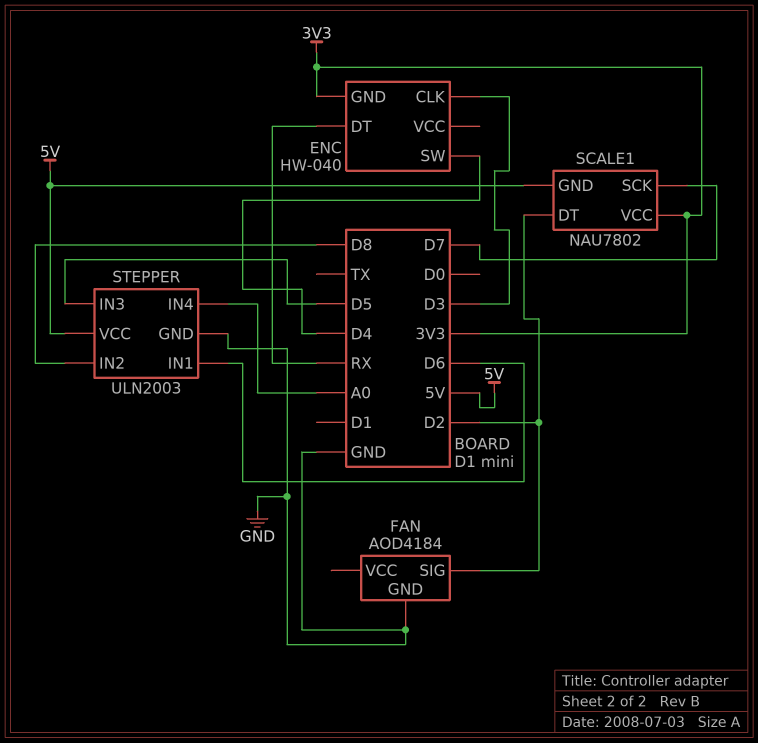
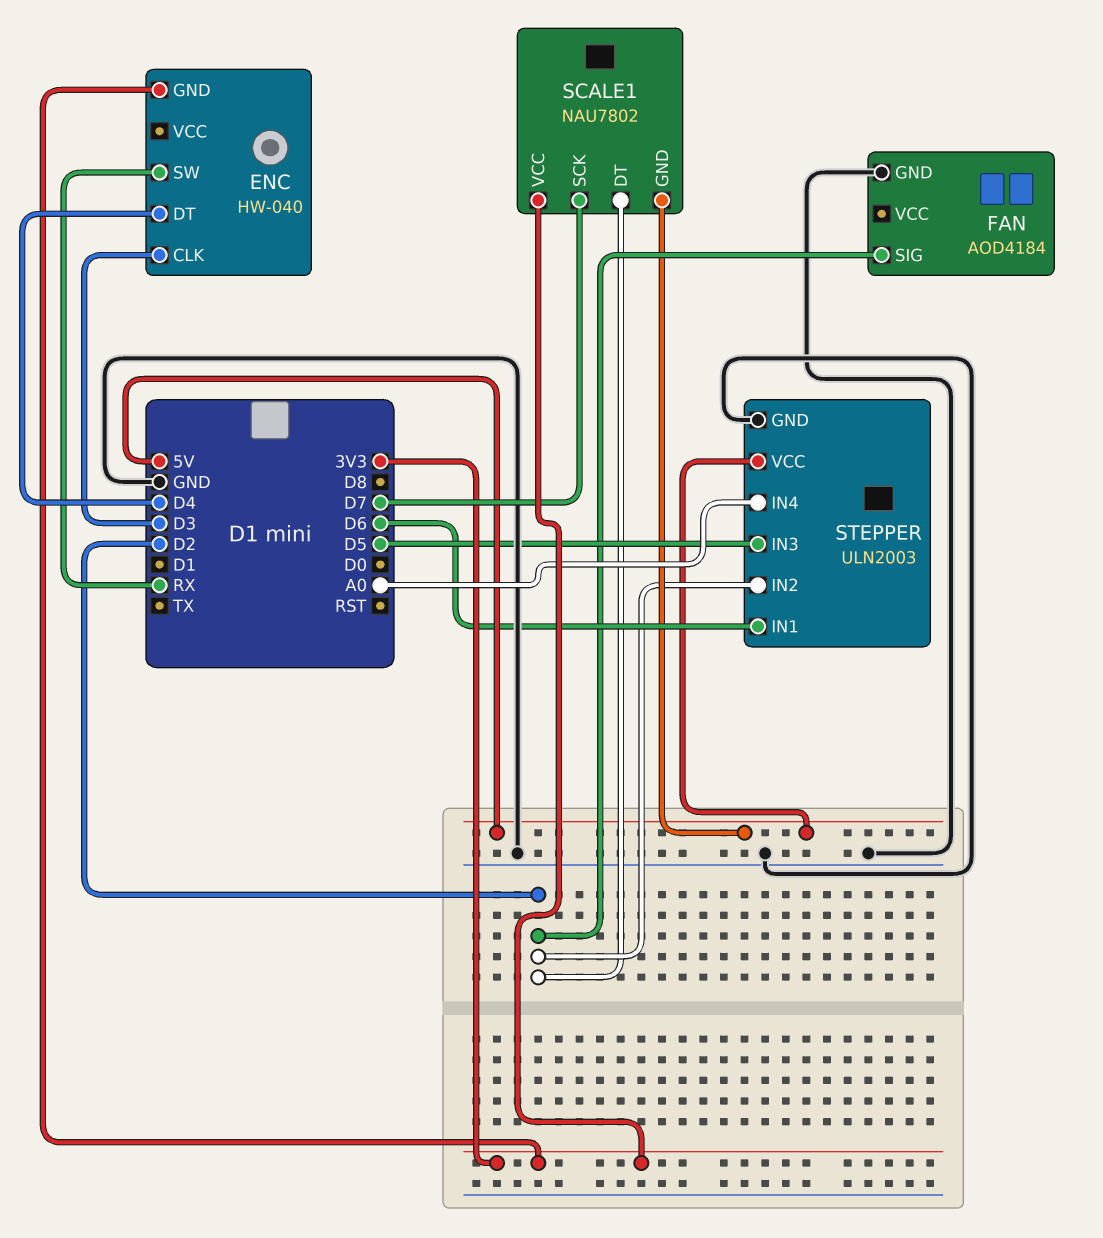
ENC pin DT: RX -> D4
ENC pin SW: D4 -> RX
STEPPER pin IN2: D8 -> D2

